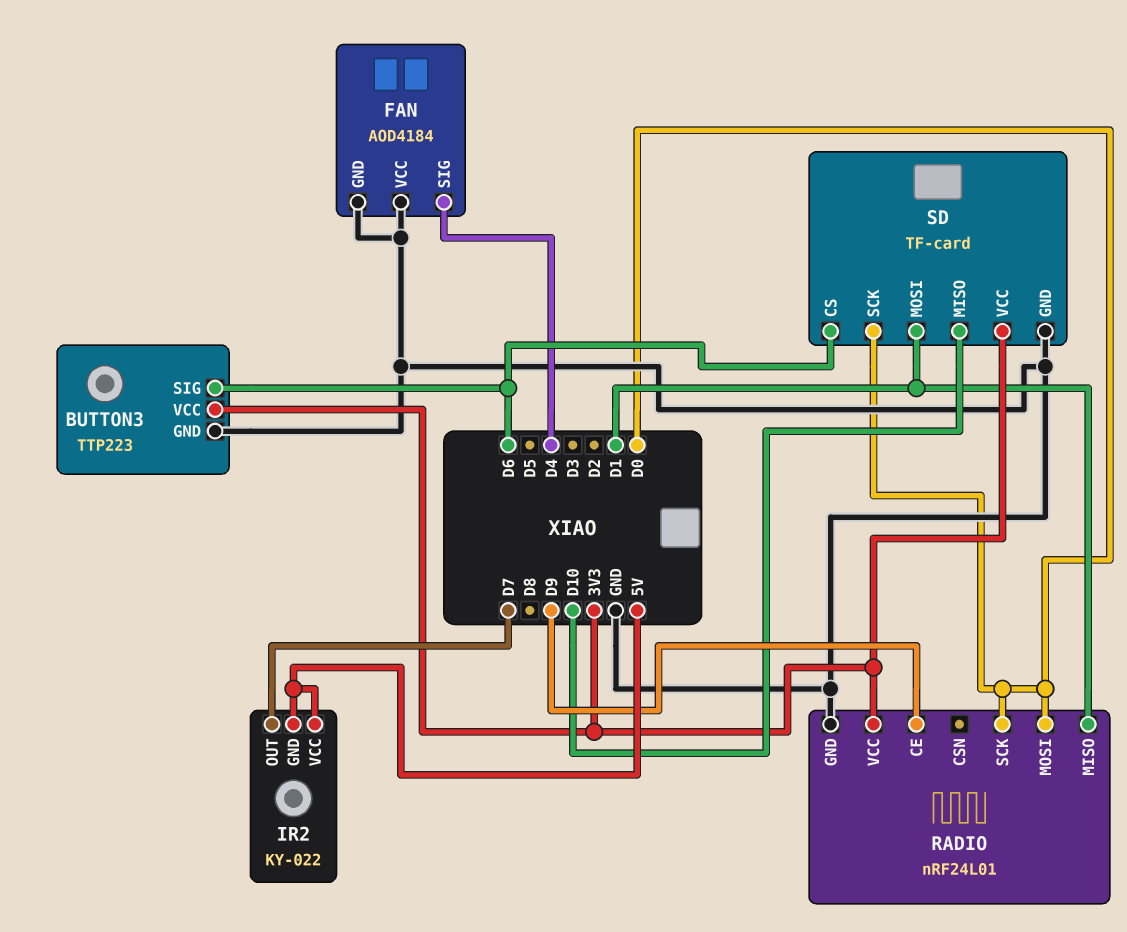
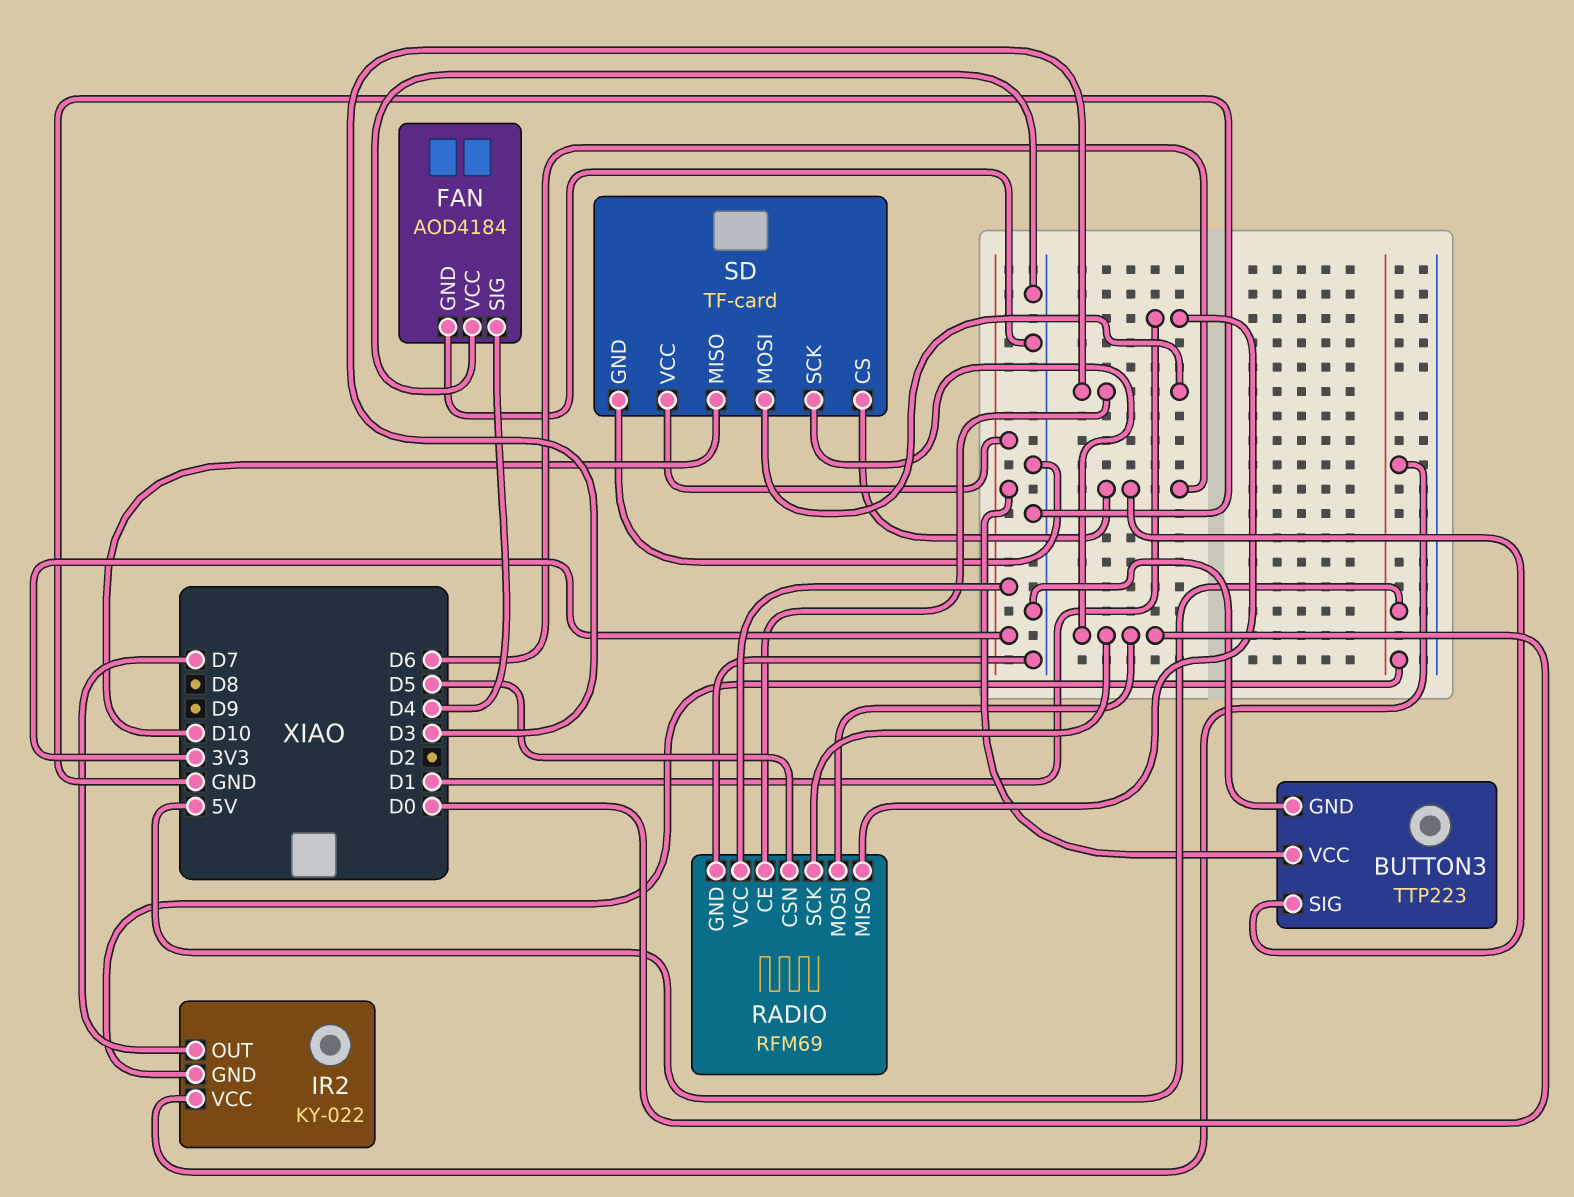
RADIO: nRF24L01 -> RFM69
RADIO pin CE: D9 -> D3
RADIO pin CSN: none -> D5
SD pin MOSI: D1 -> D3

